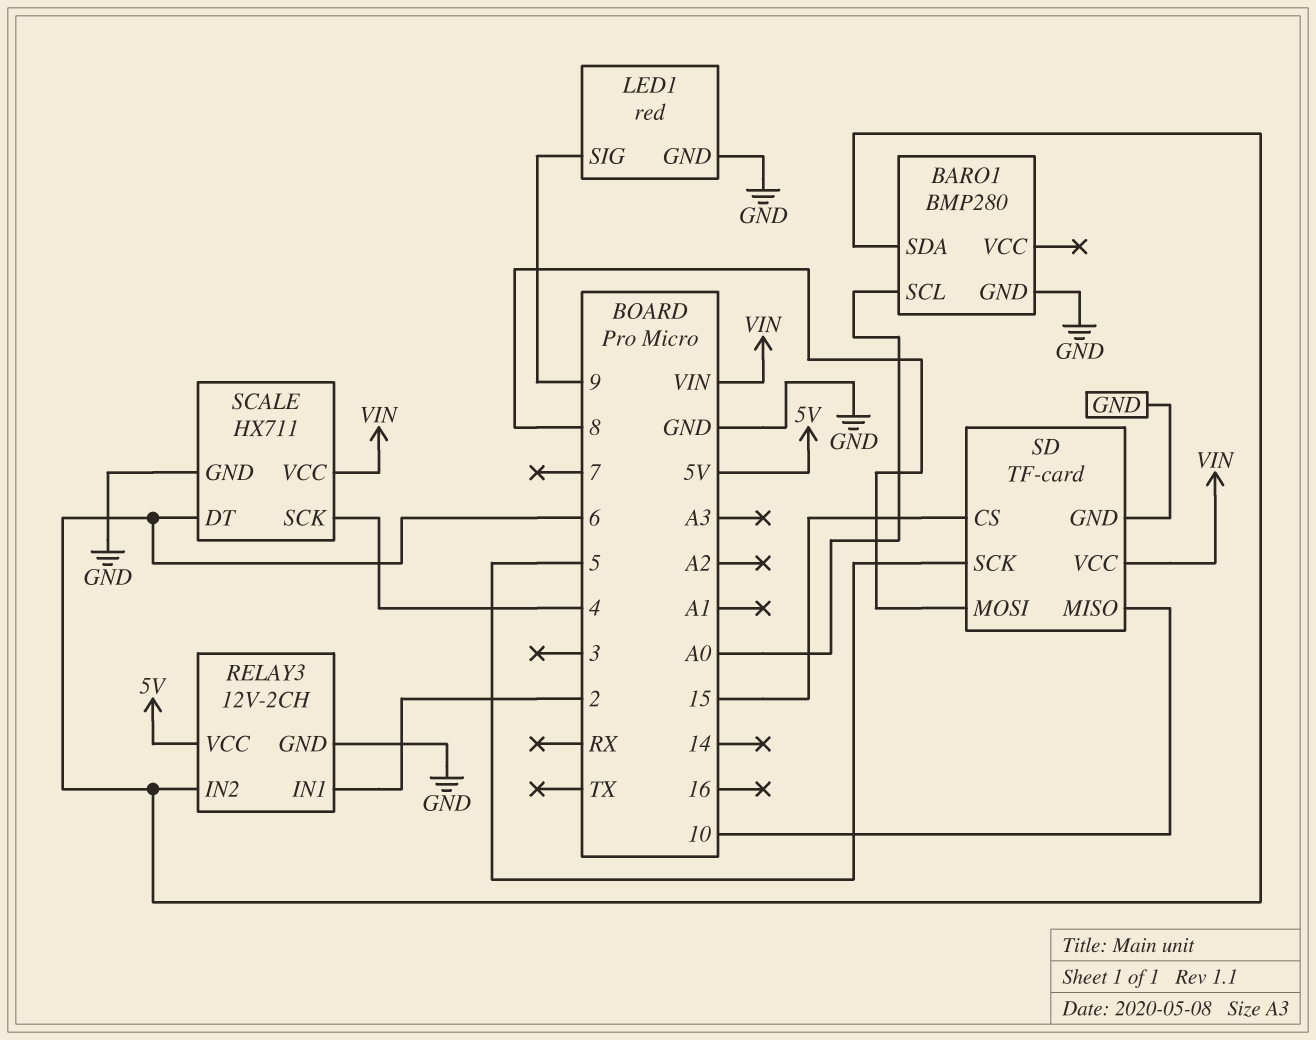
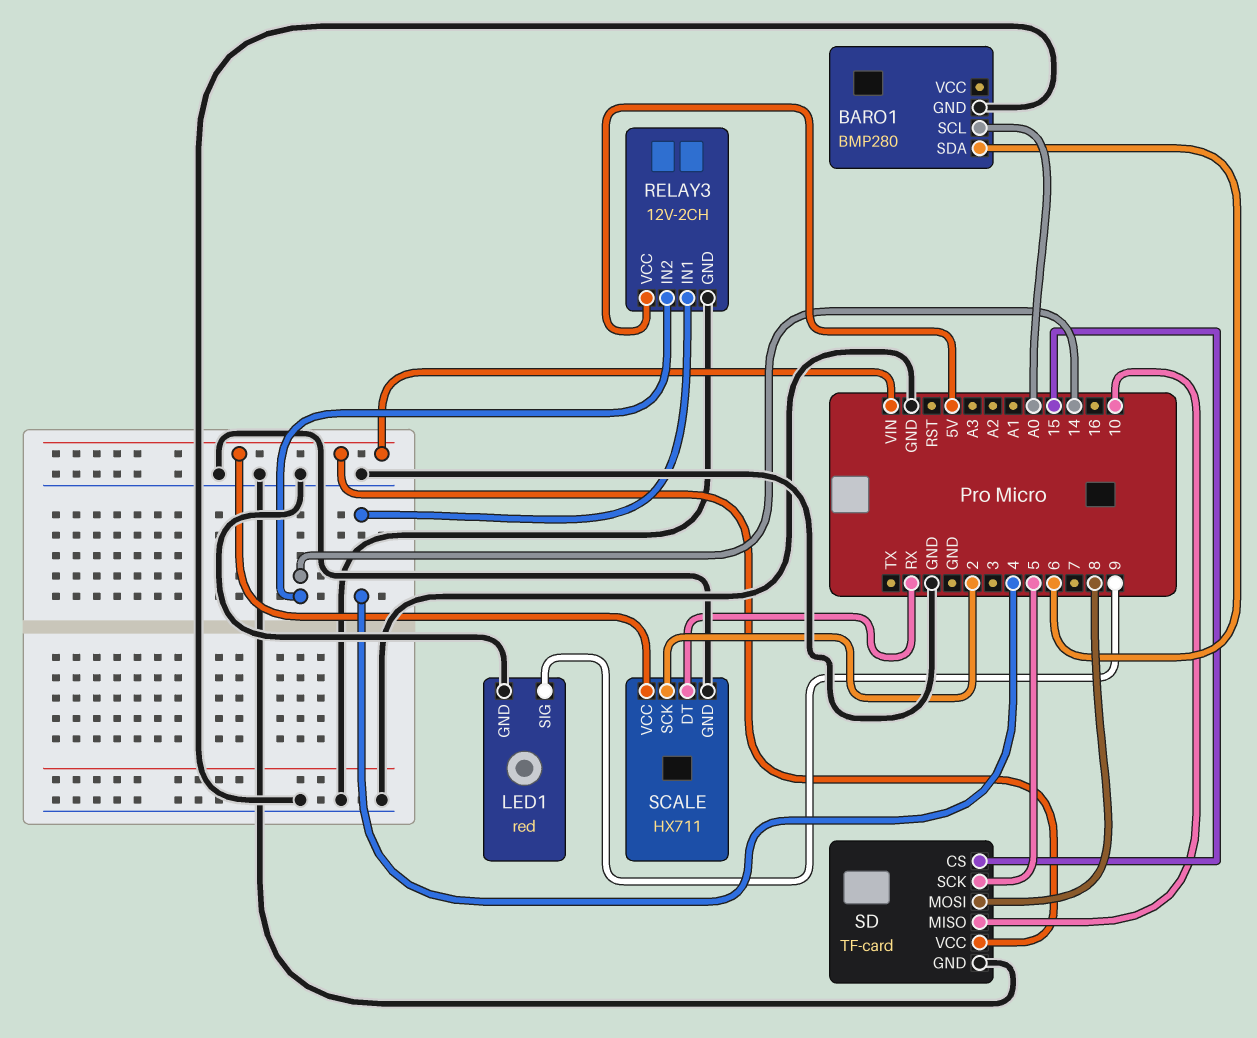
RELAY3 pin IN1: 2 -> 4
RELAY3 pin IN2: 6 -> 14
SCALE pin DT: 6 -> RX
SCALE pin SCK: 4 -> 2

